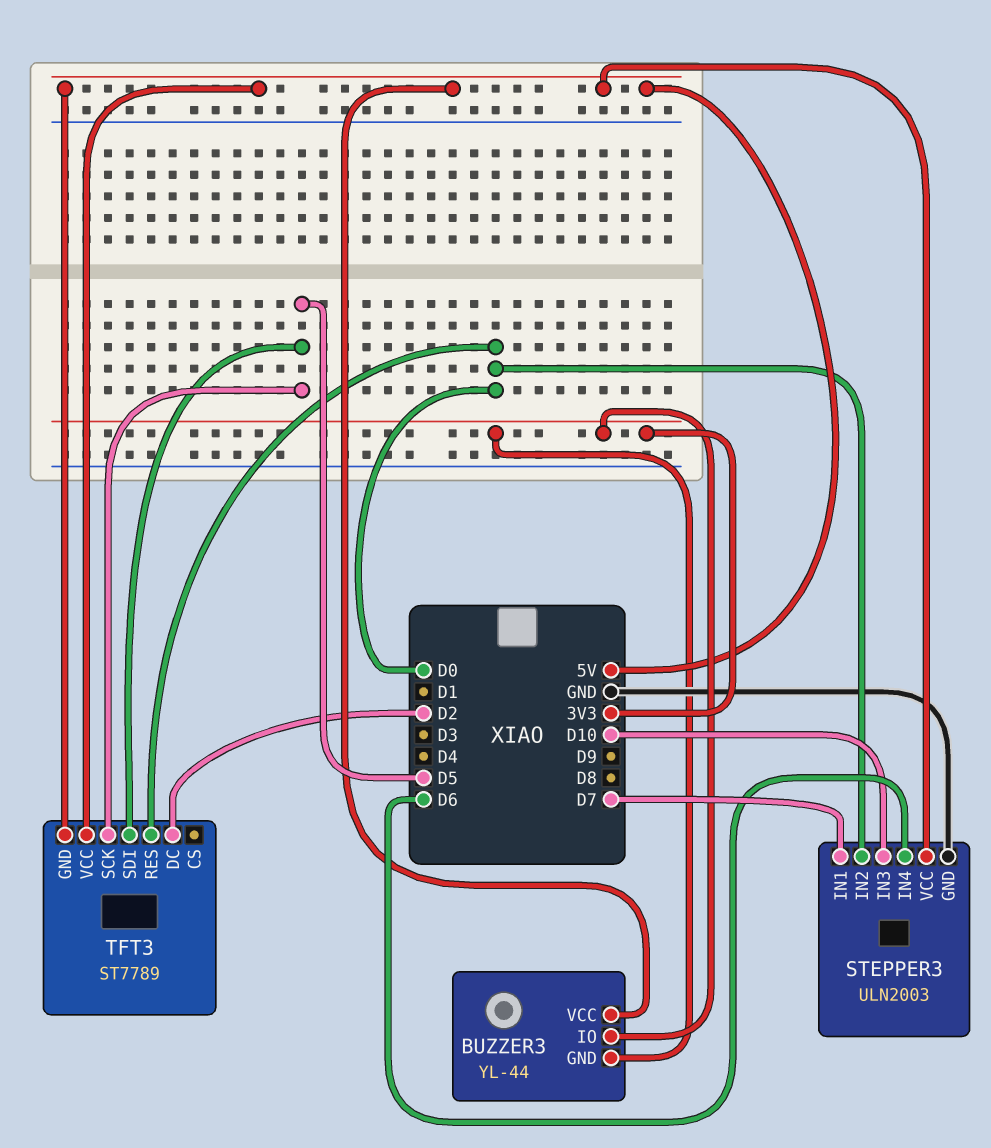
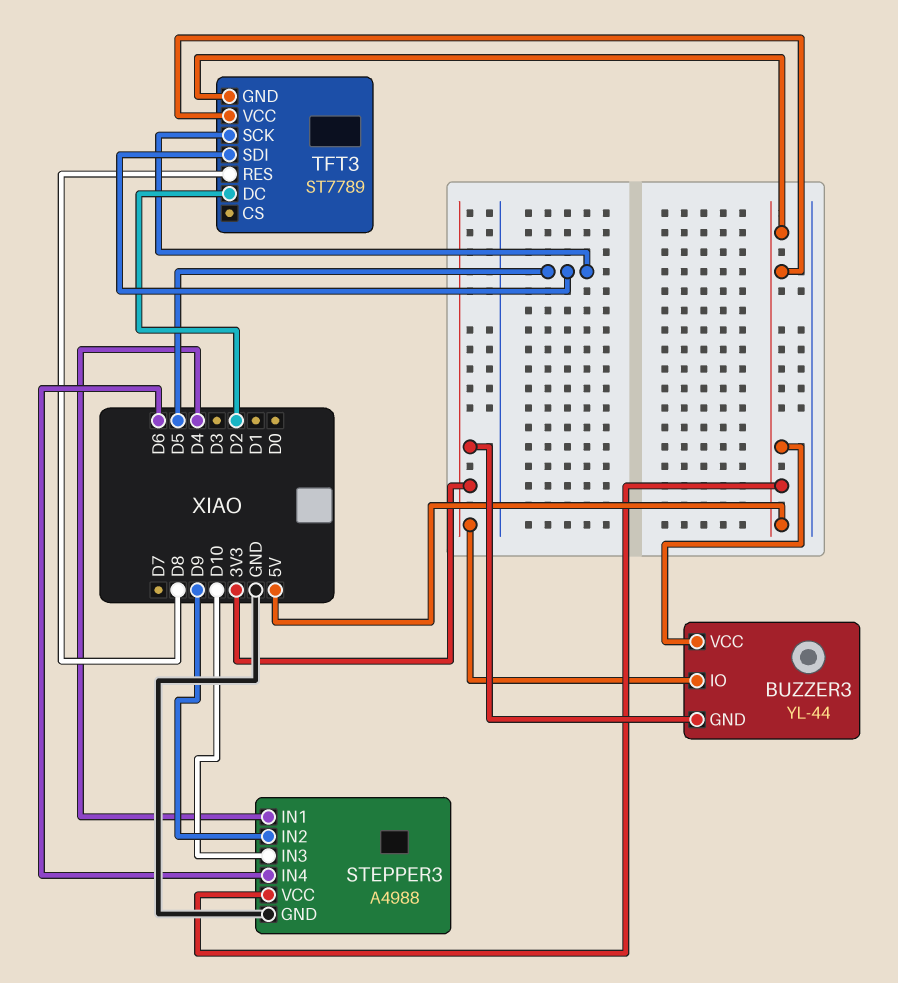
STEPPER3: ULN2003 -> A4988
STEPPER3 pin IN1: D7 -> D4
STEPPER3 pin IN2: D0 -> D9
TFT3 pin RES: D0 -> D8

